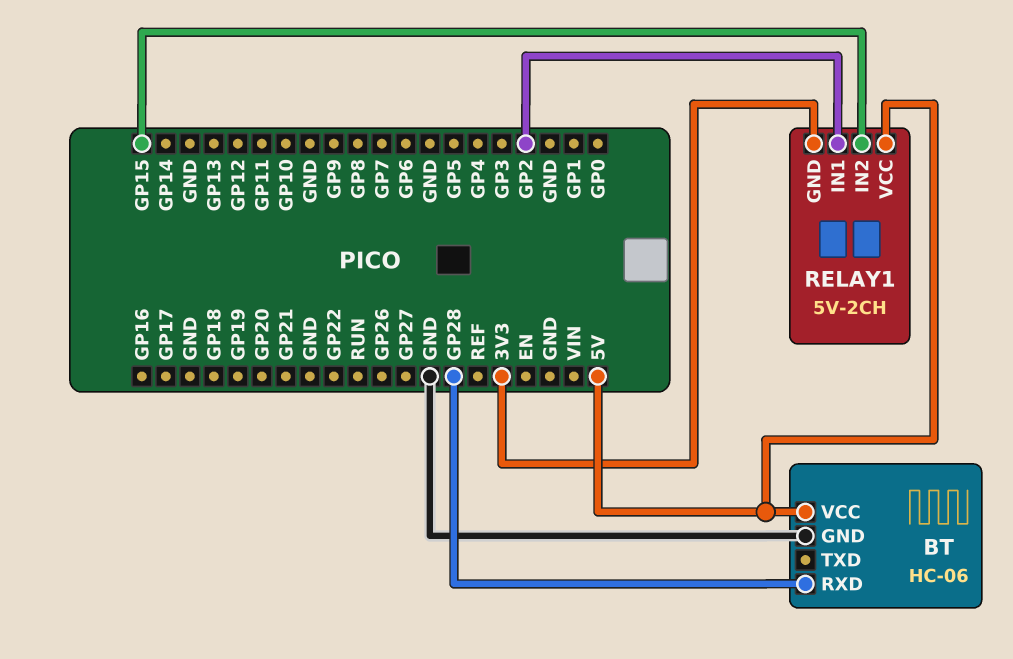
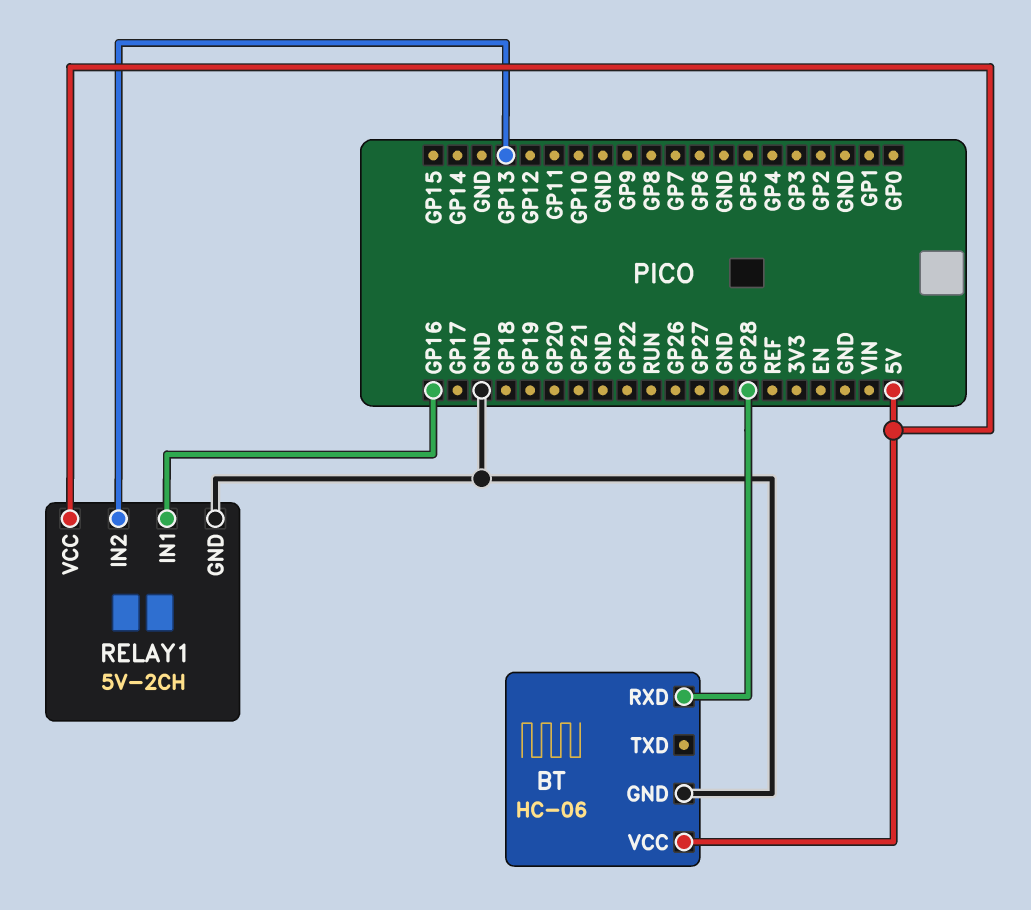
RELAY1 pin GND: 3V3 -> GND
RELAY1 pin IN1: GP2 -> GP16
RELAY1 pin IN2: GP15 -> GP13

